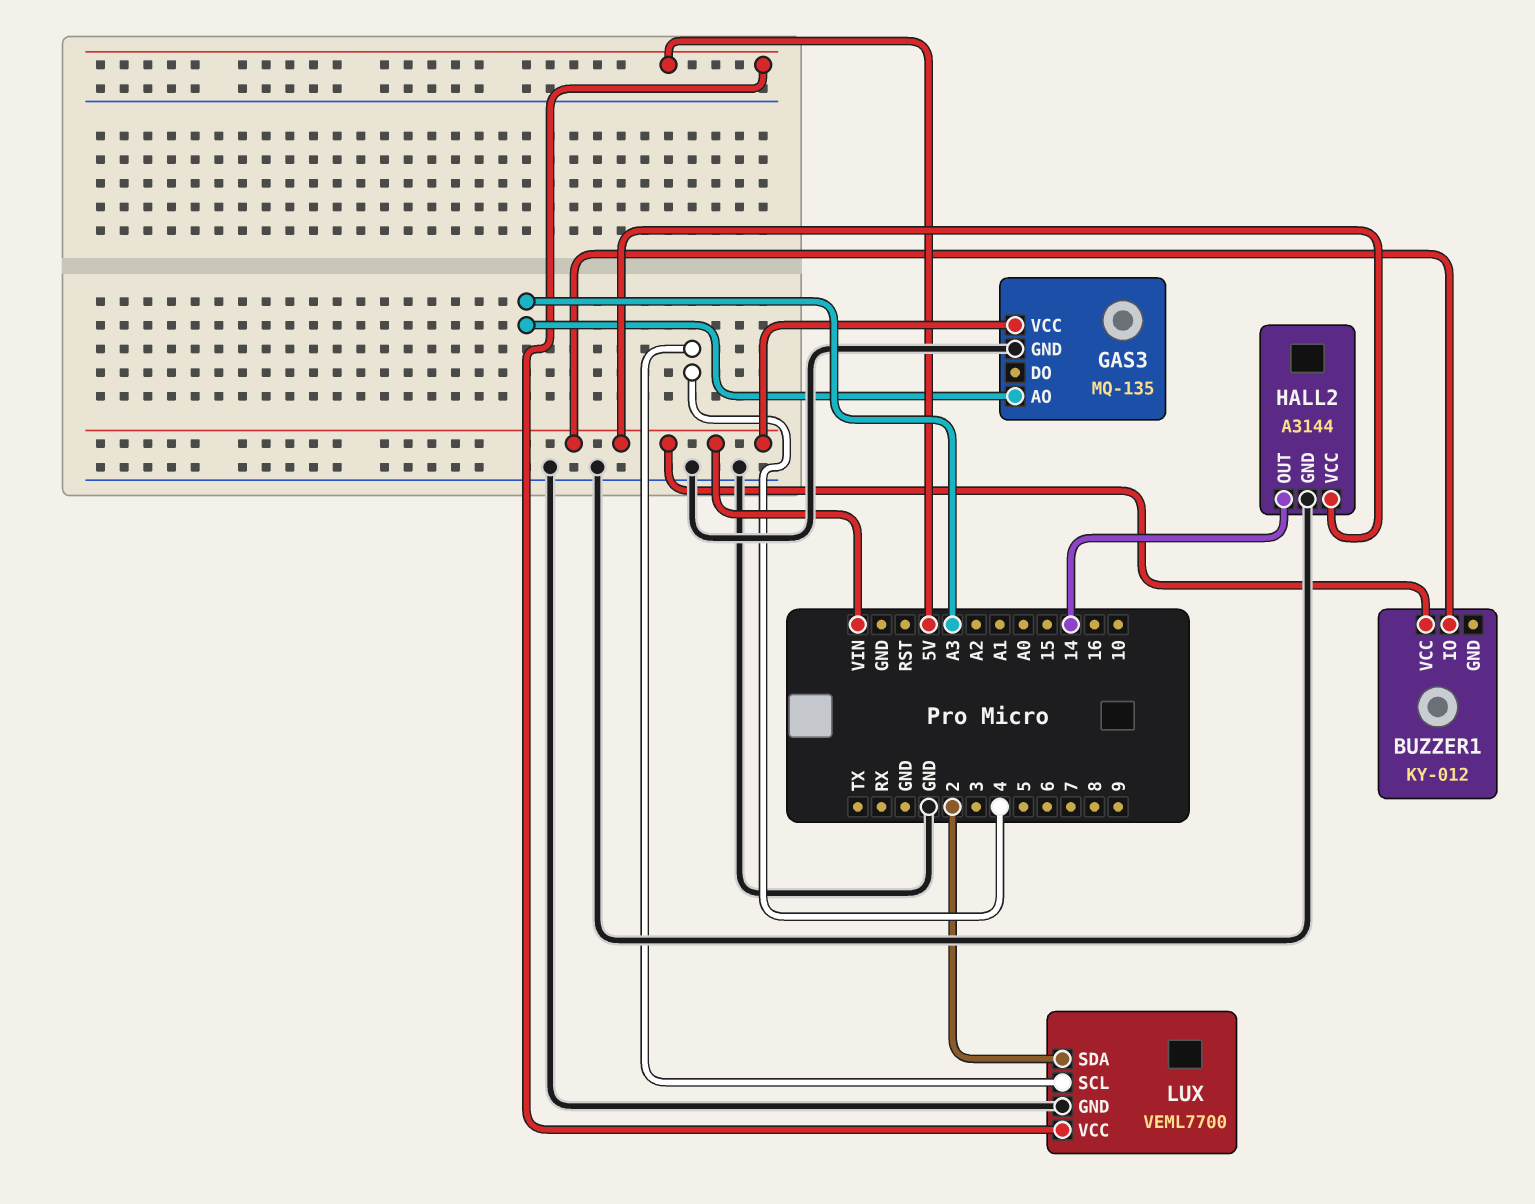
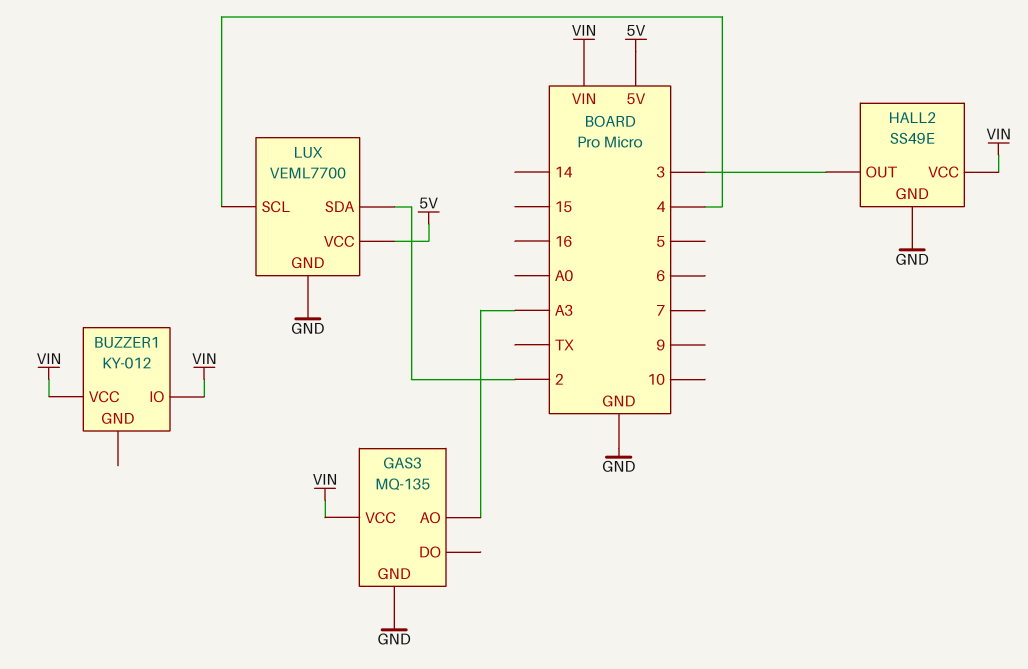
HALL2: A3144 -> SS49E
HALL2 pin OUT: 14 -> 3

